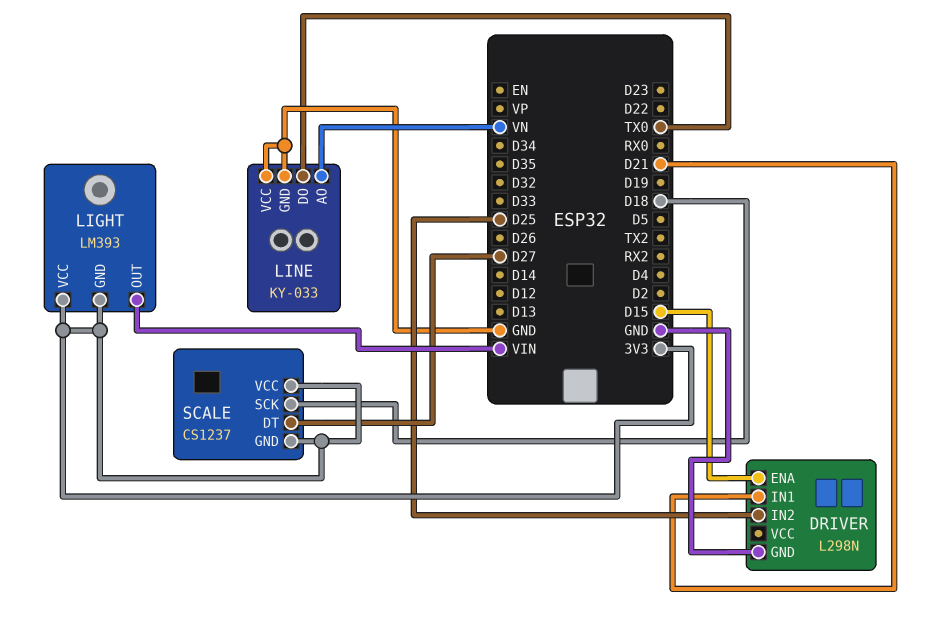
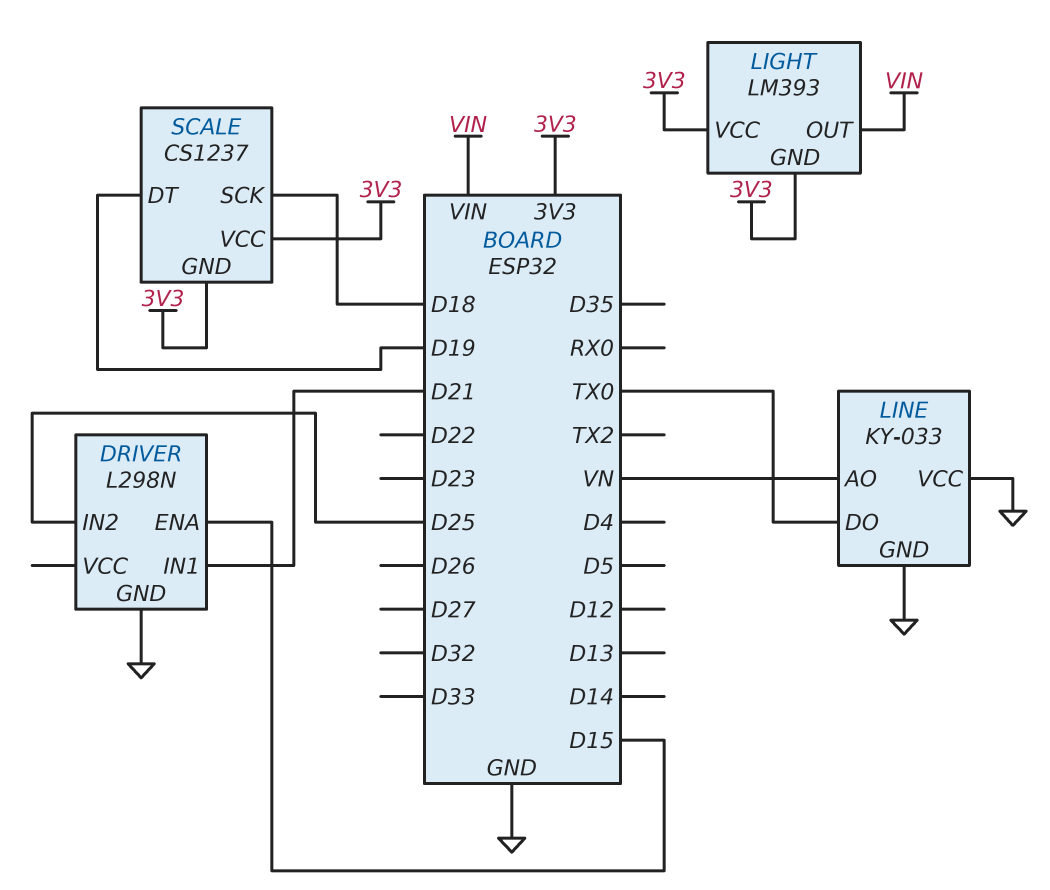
SCALE pin DT: D27 -> D19

